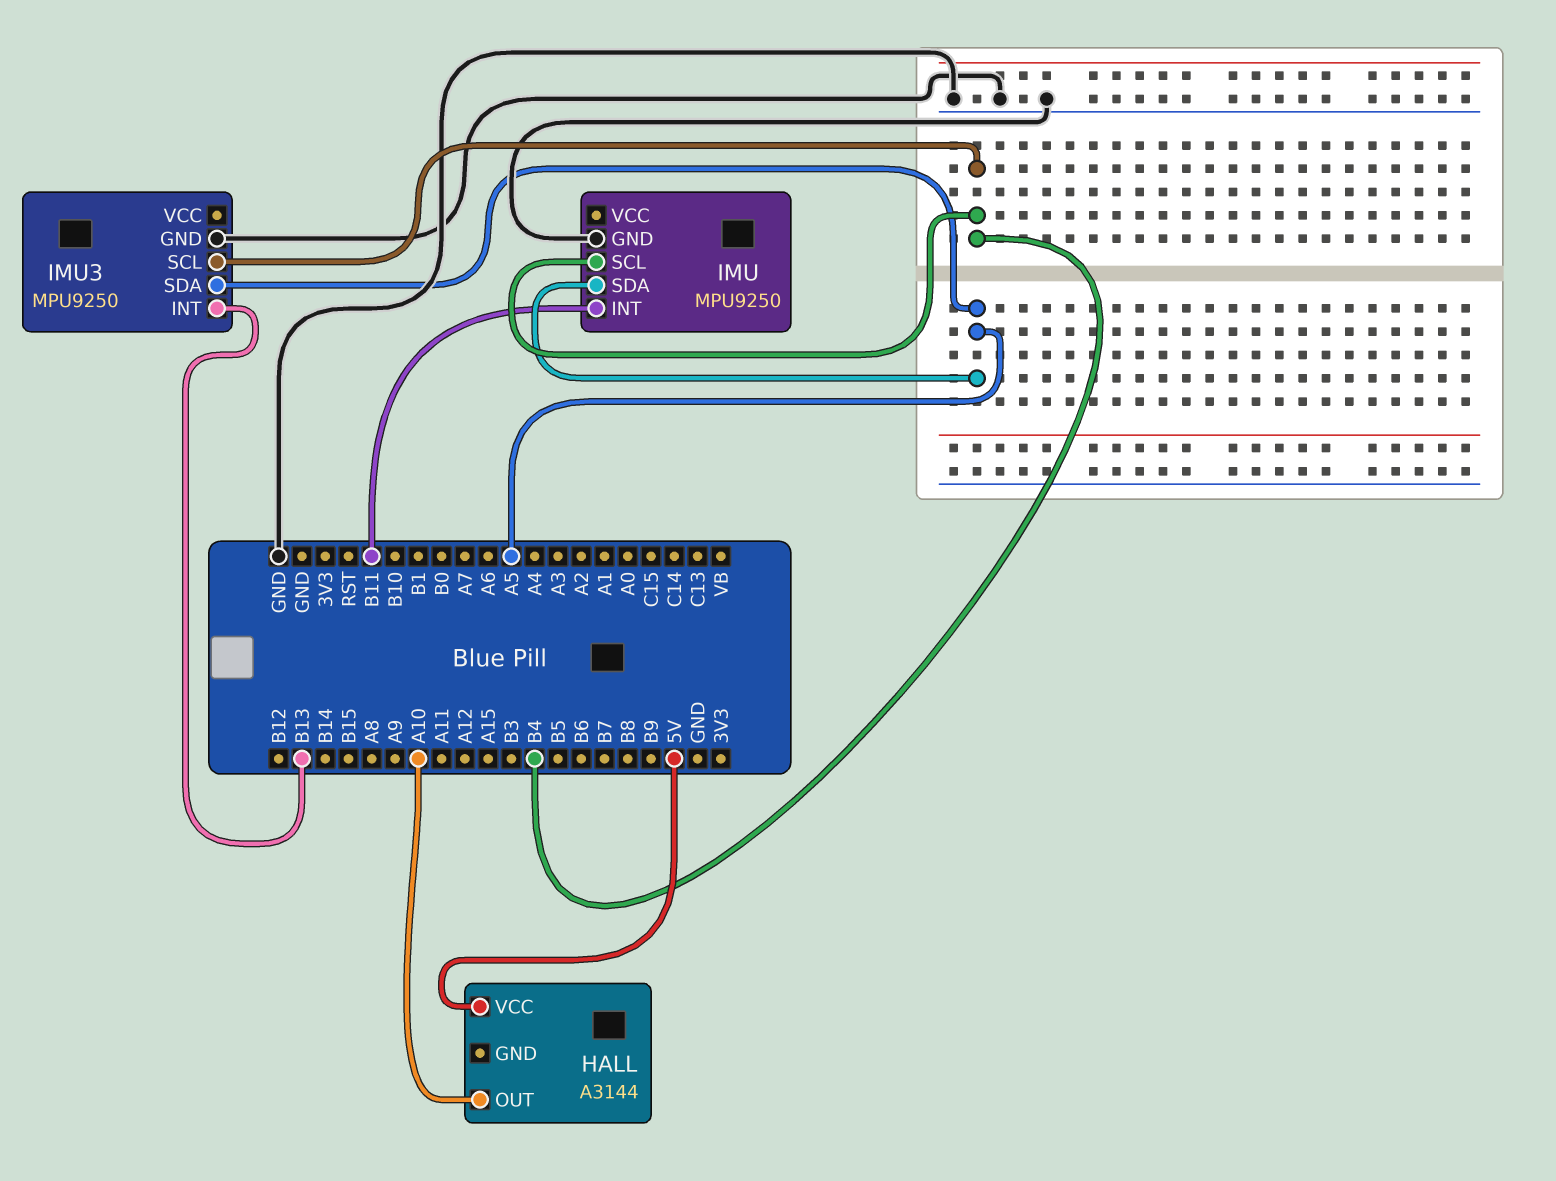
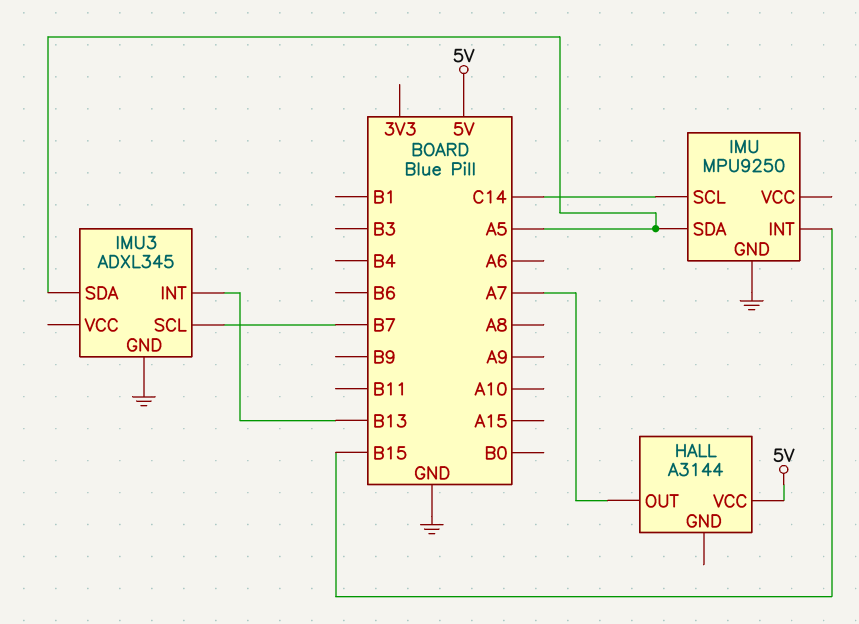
HALL pin OUT: A10 -> A7
IMU pin INT: B11 -> B15
IMU pin SCL: B4 -> C14
IMU3: MPU9250 -> ADXL345
IMU3 pin SCL: B4 -> B7

